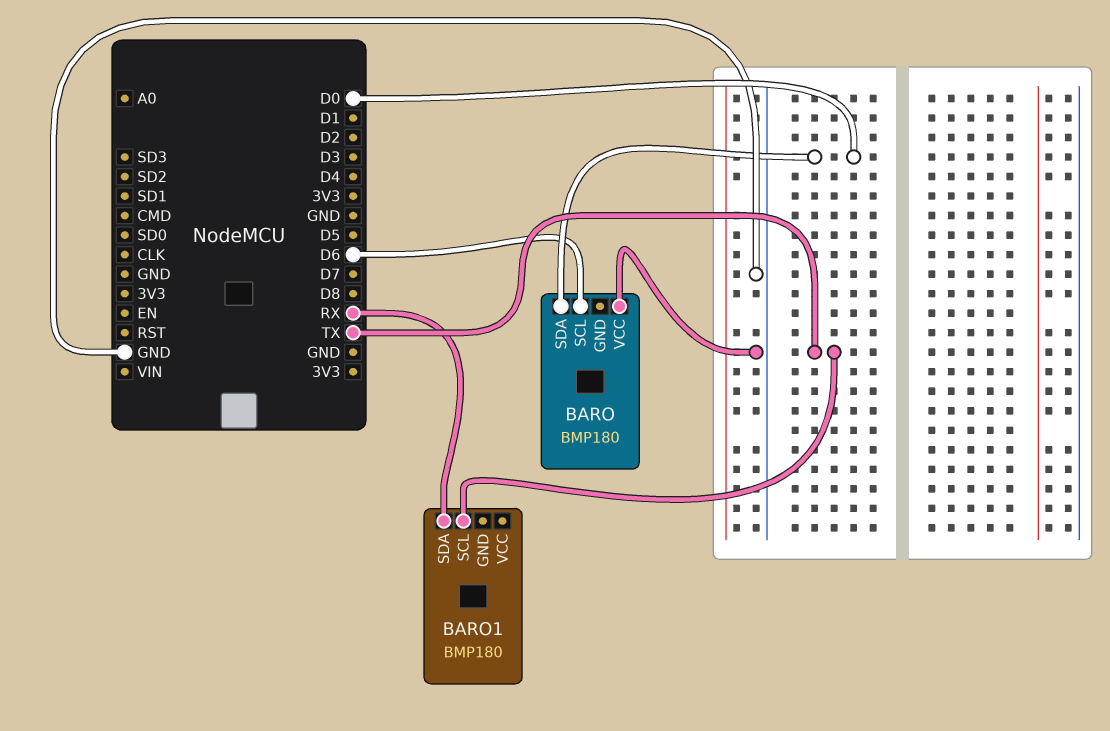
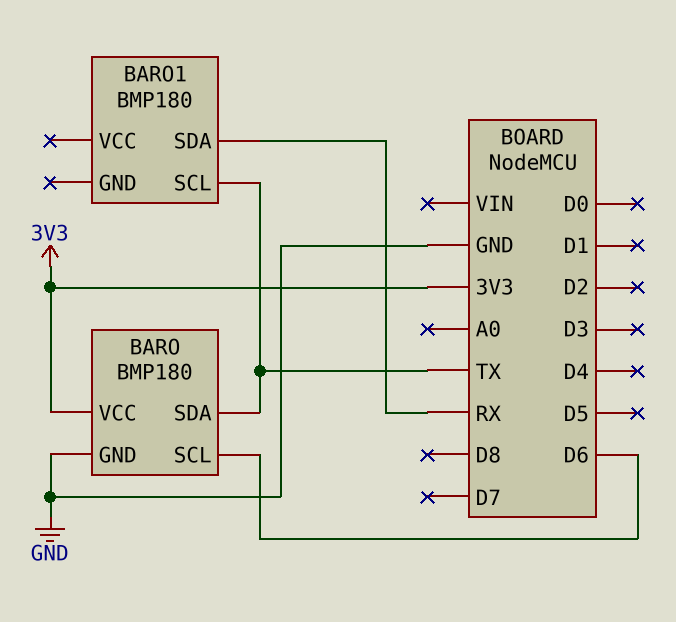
BARO pin GND: none -> GND
BARO pin SDA: D0 -> TX
BARO pin VCC: GND -> 3V3

